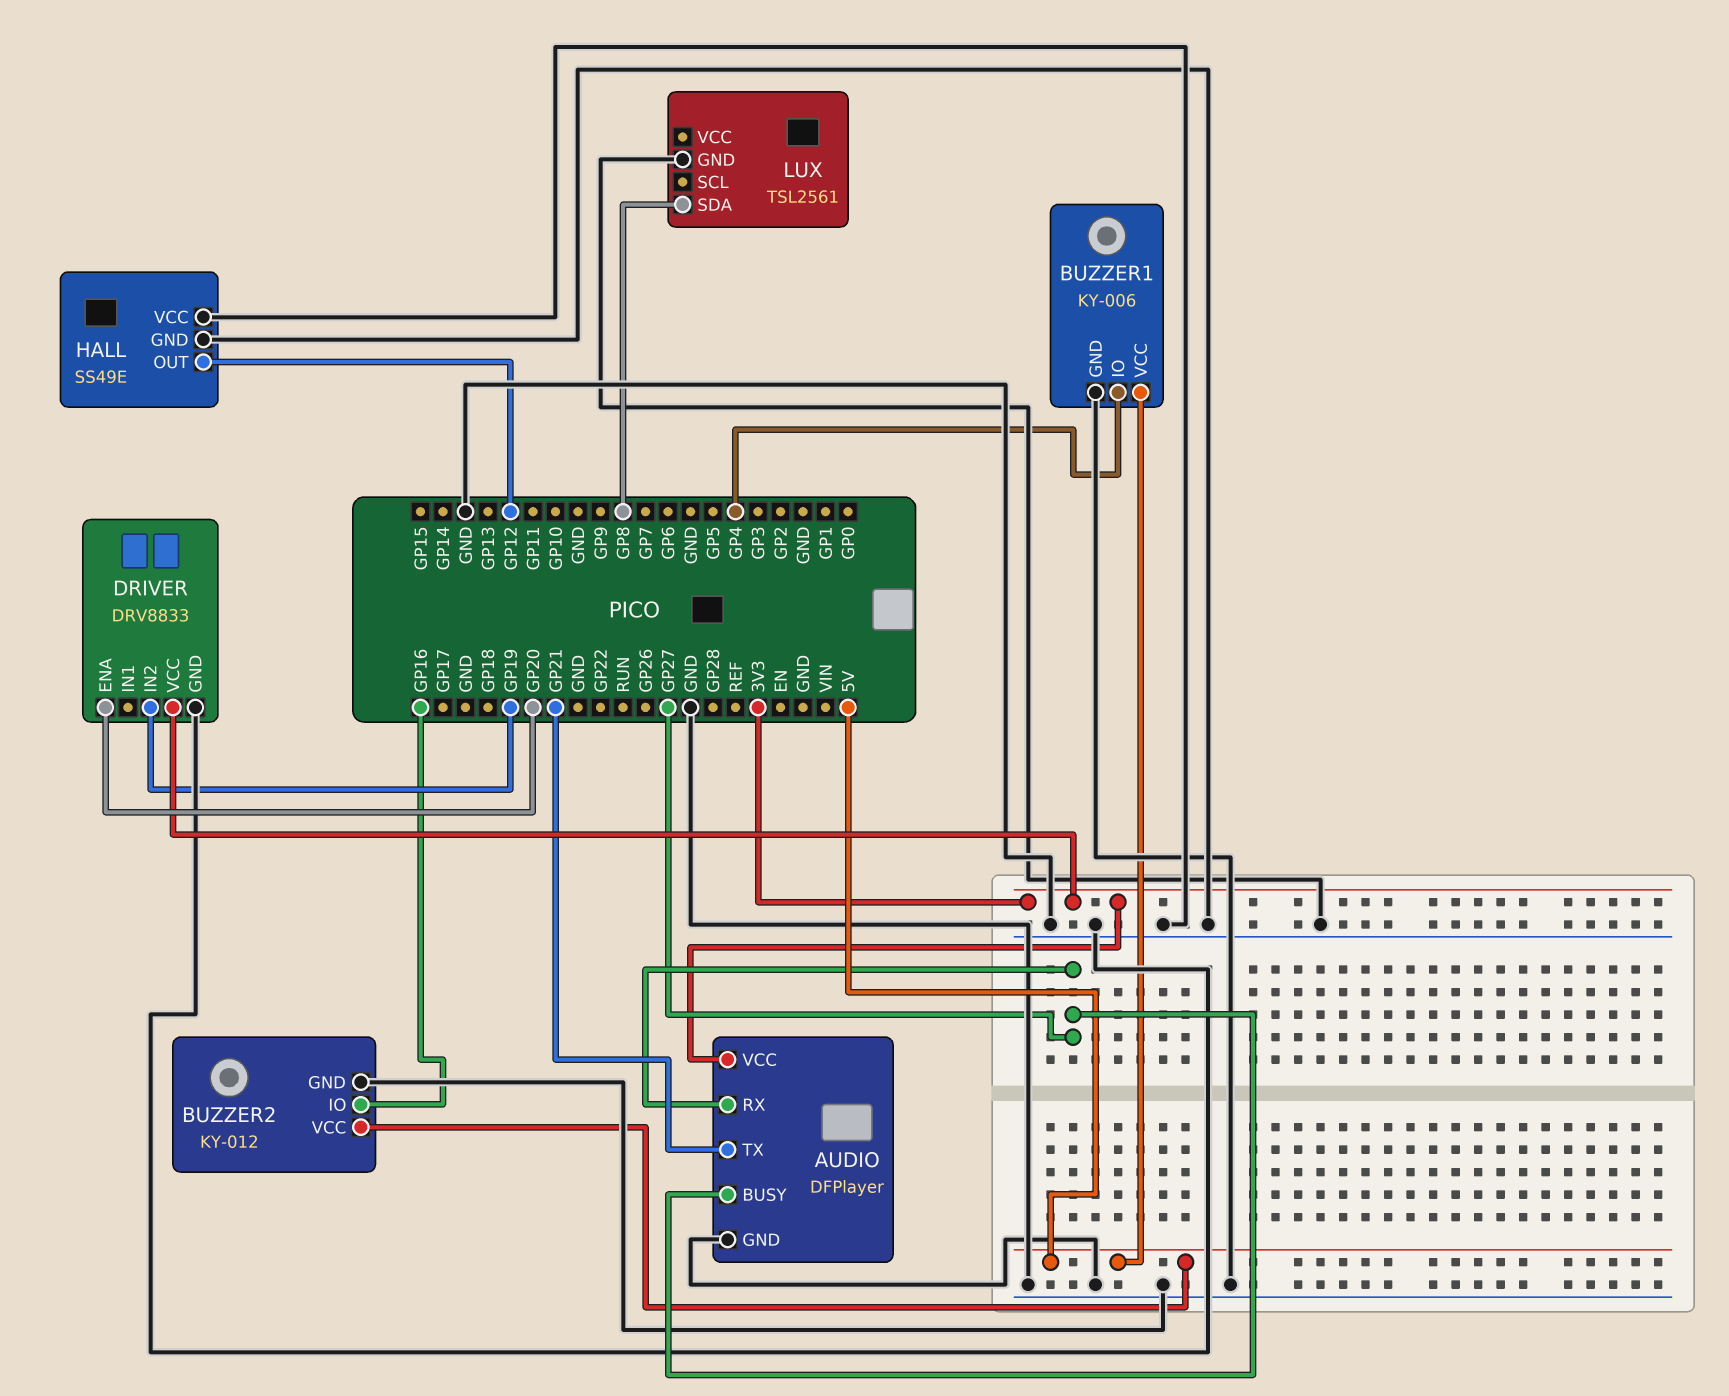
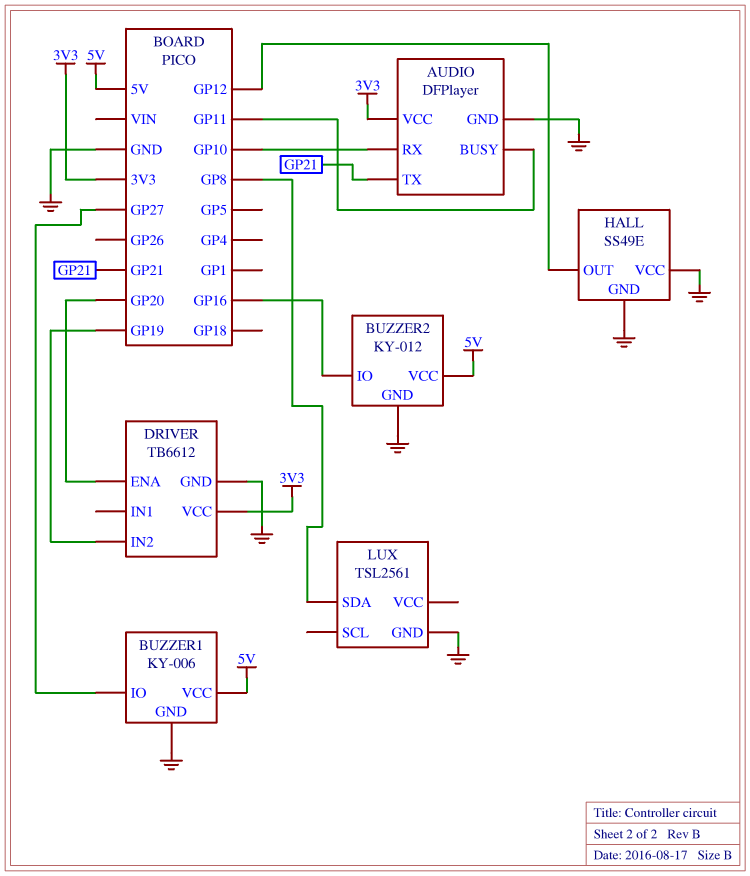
AUDIO pin BUSY: GP27 -> GP11
AUDIO pin RX: GP27 -> GP10
BUZZER1 pin IO: GP4 -> GP27
DRIVER: DRV8833 -> TB6612

